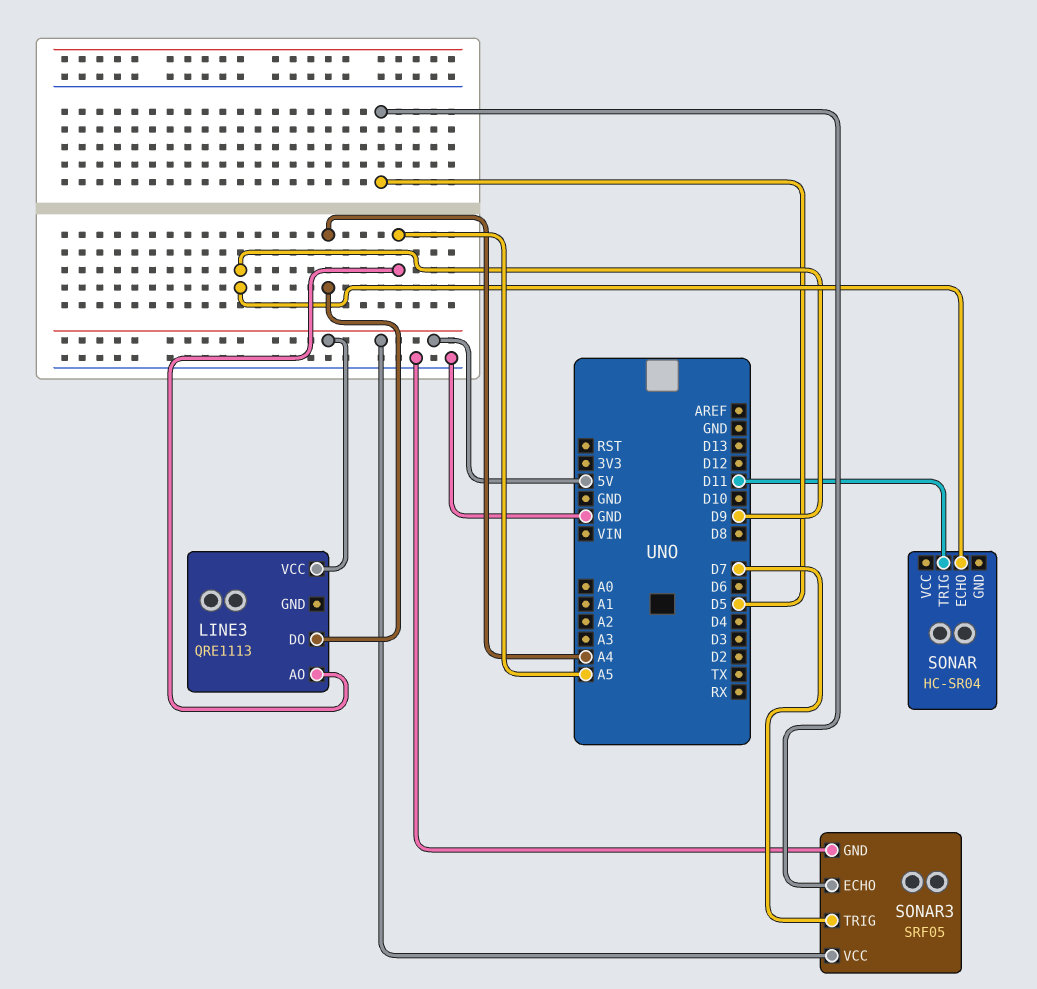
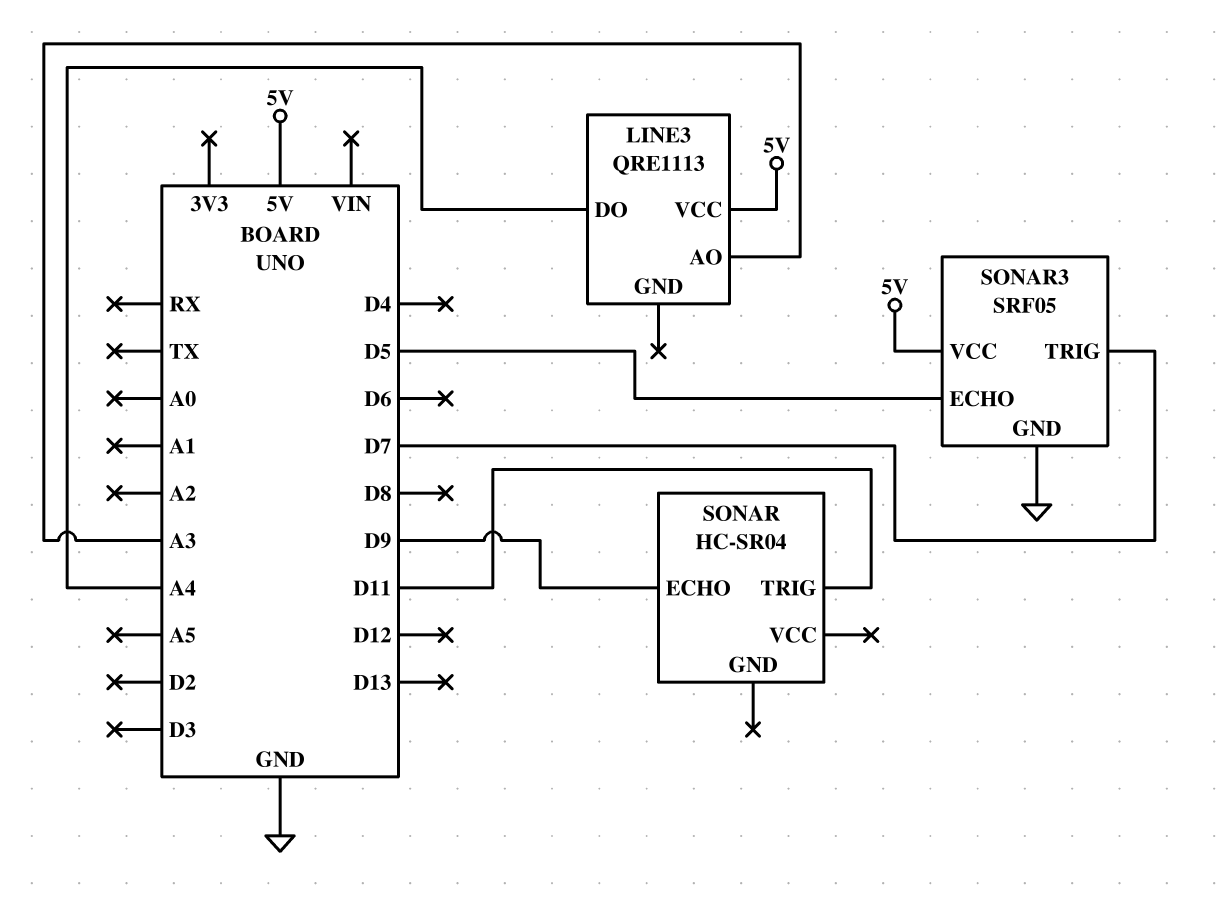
LINE3 pin AO: A5 -> A3

